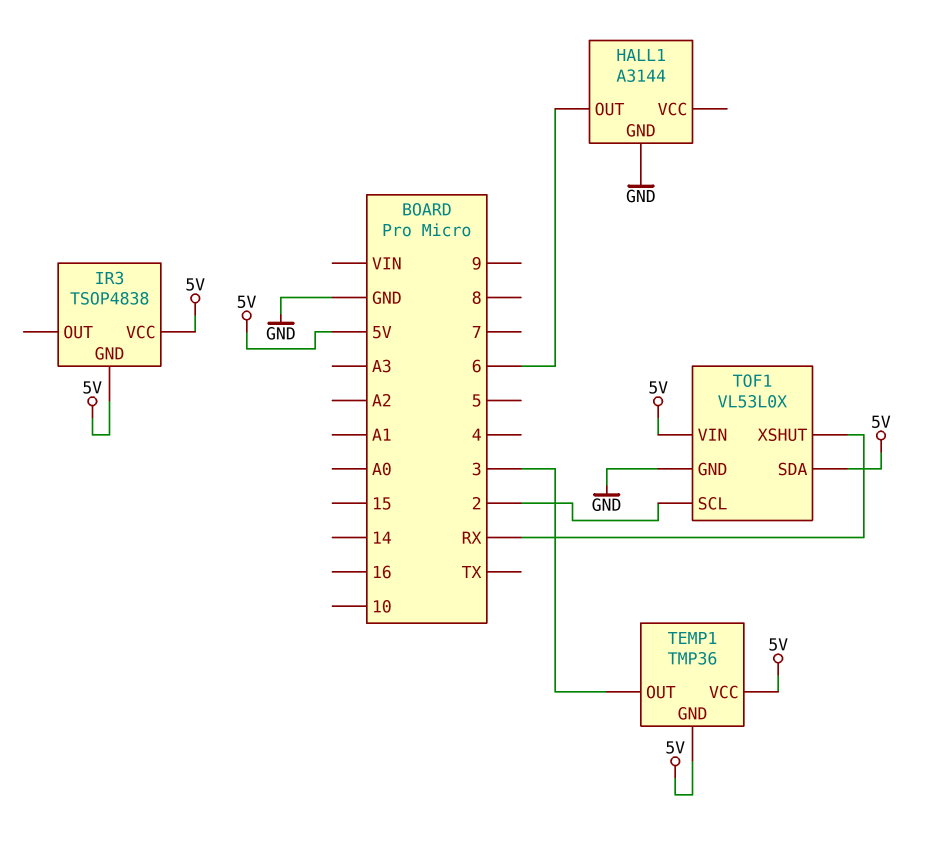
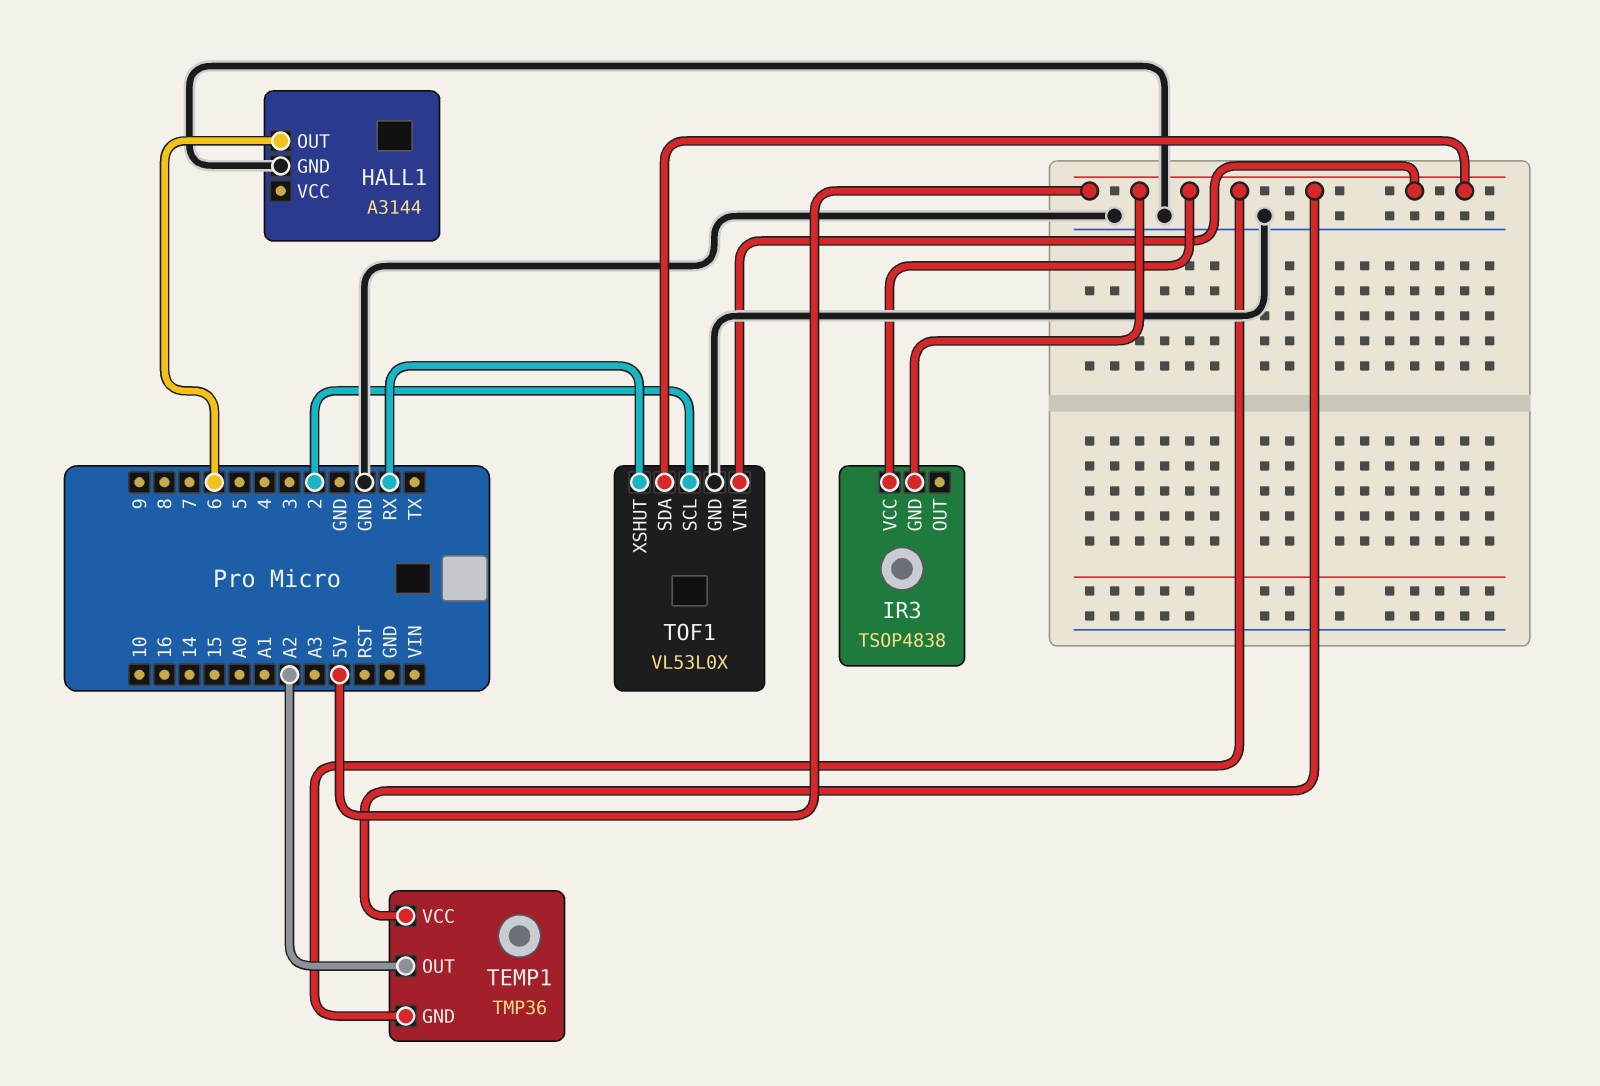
TEMP1 pin OUT: 3 -> A2

